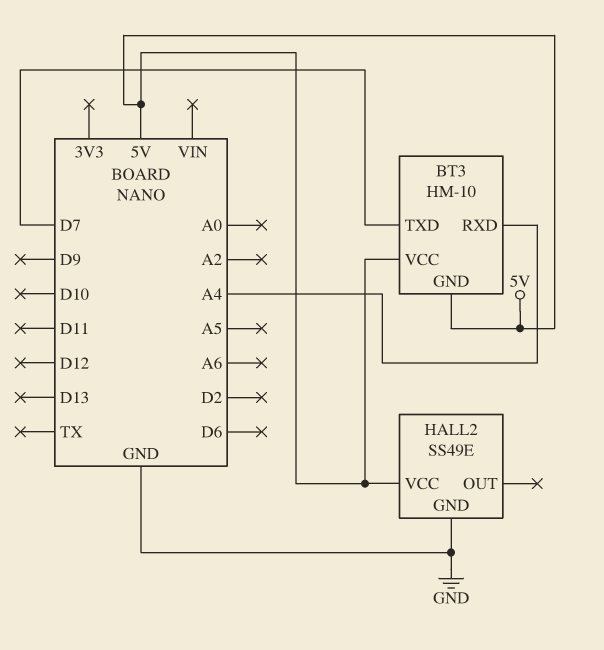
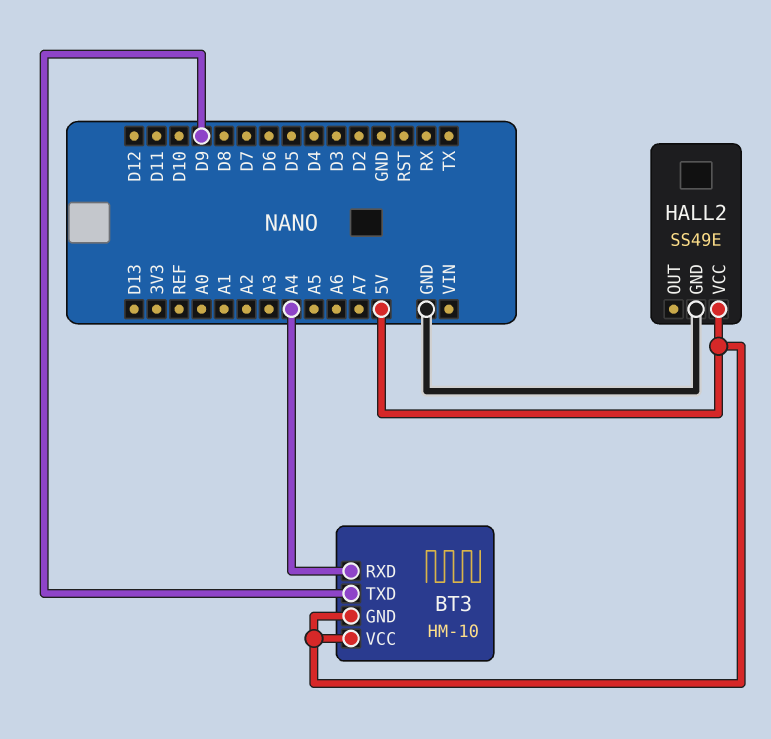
BT3 pin TXD: D7 -> D9

